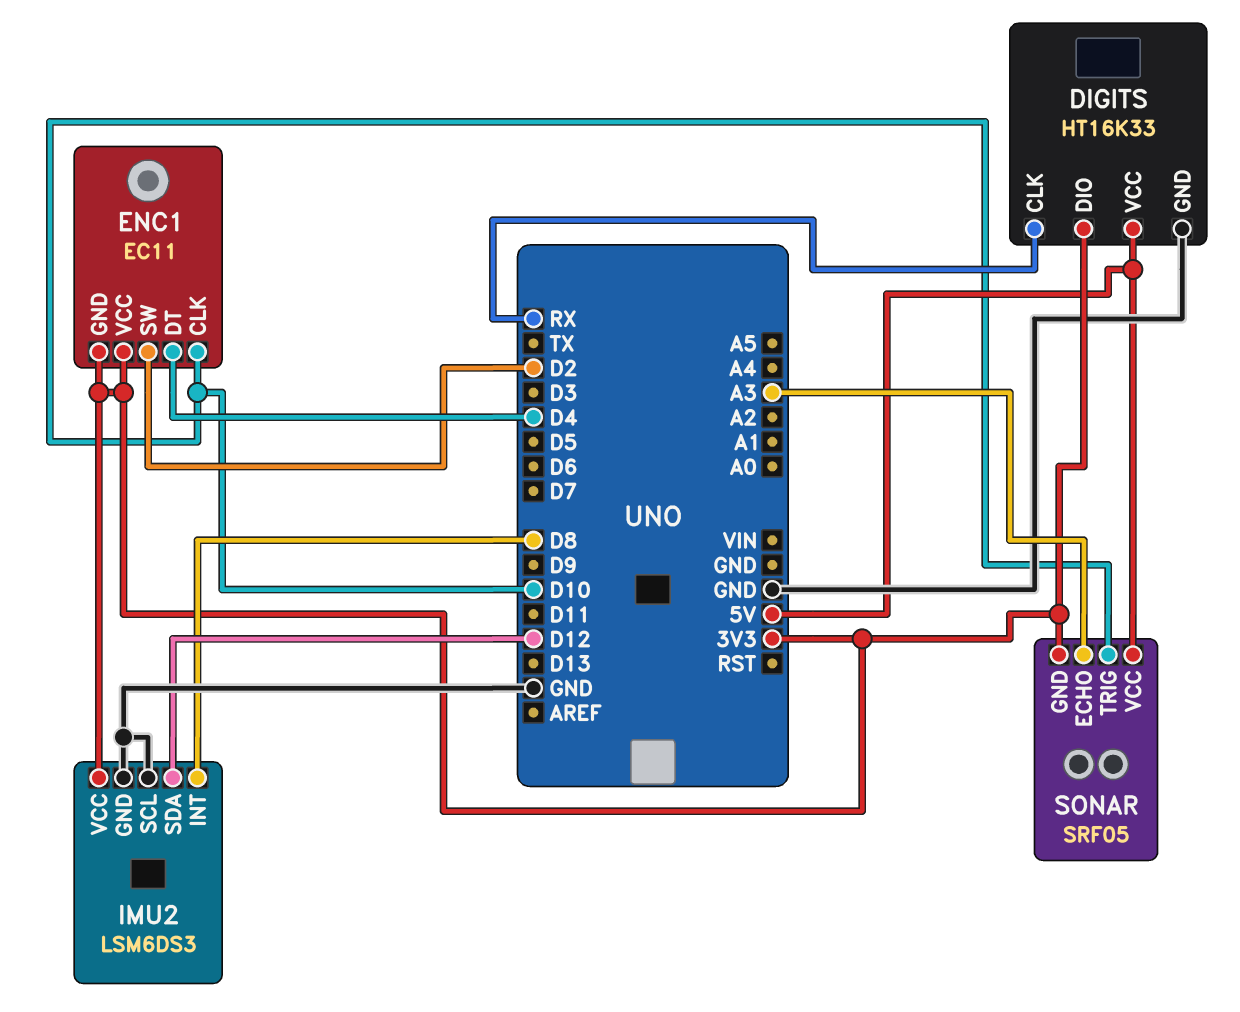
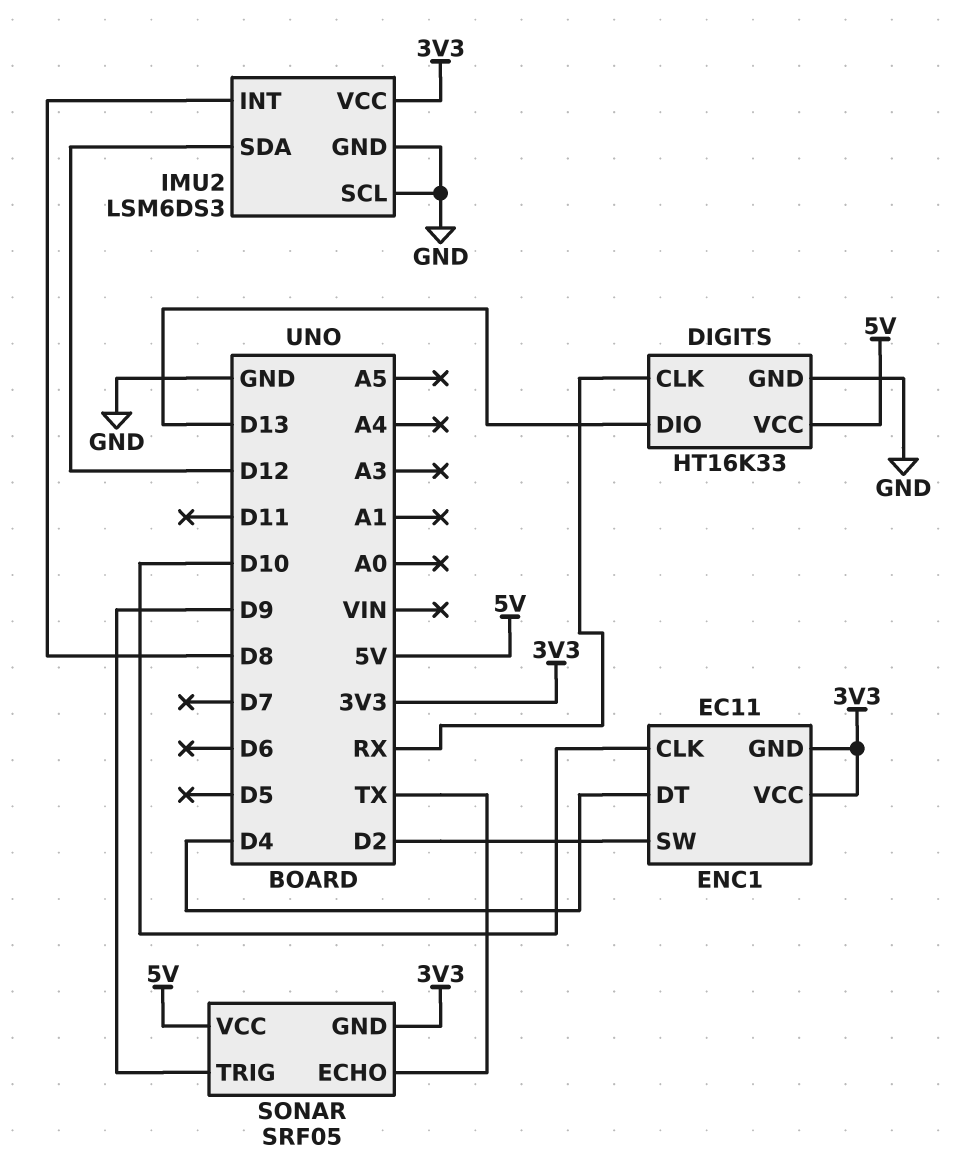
DIGITS pin DIO: 3V3 -> D13
SONAR pin ECHO: A3 -> TX
SONAR pin TRIG: D10 -> D9

